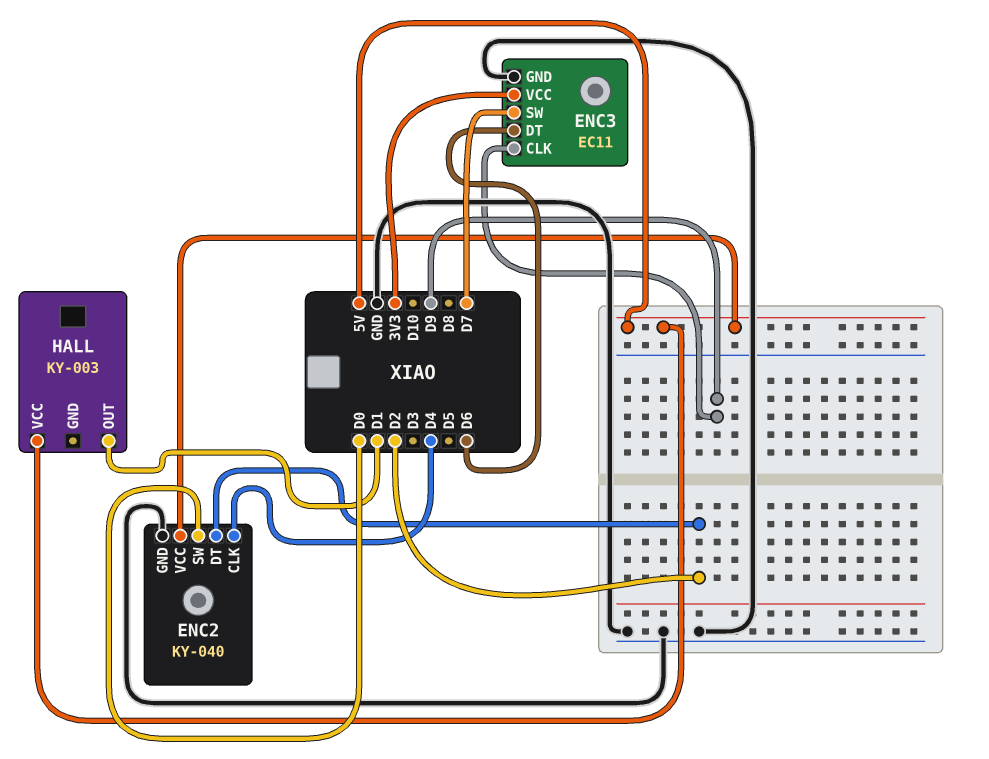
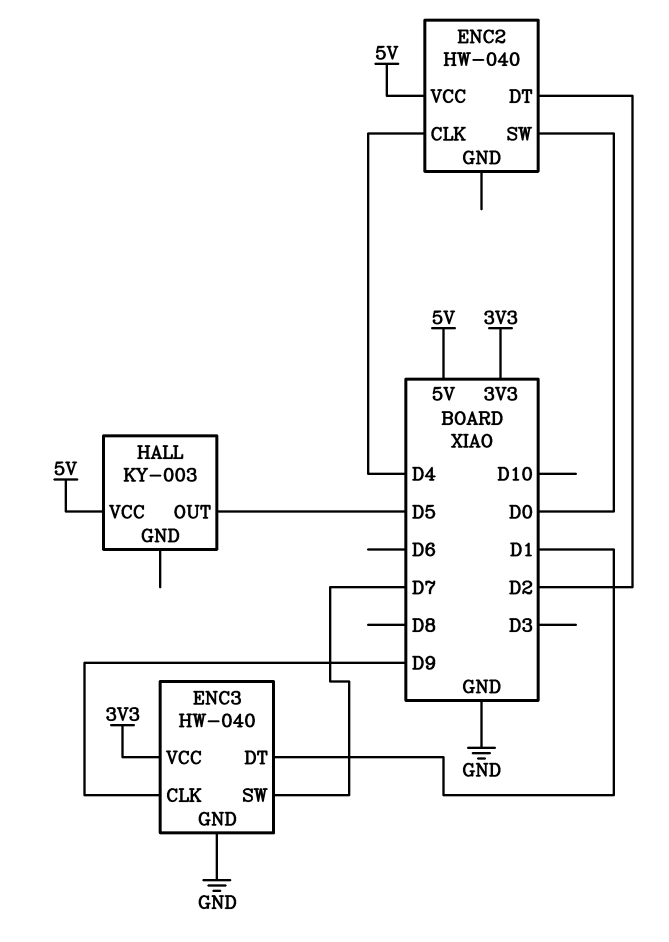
ENC2: KY-040 -> HW-040
ENC2 pin GND: GND -> none
ENC3: EC11 -> HW-040
ENC3 pin DT: D6 -> D1
HALL pin OUT: D1 -> D5

